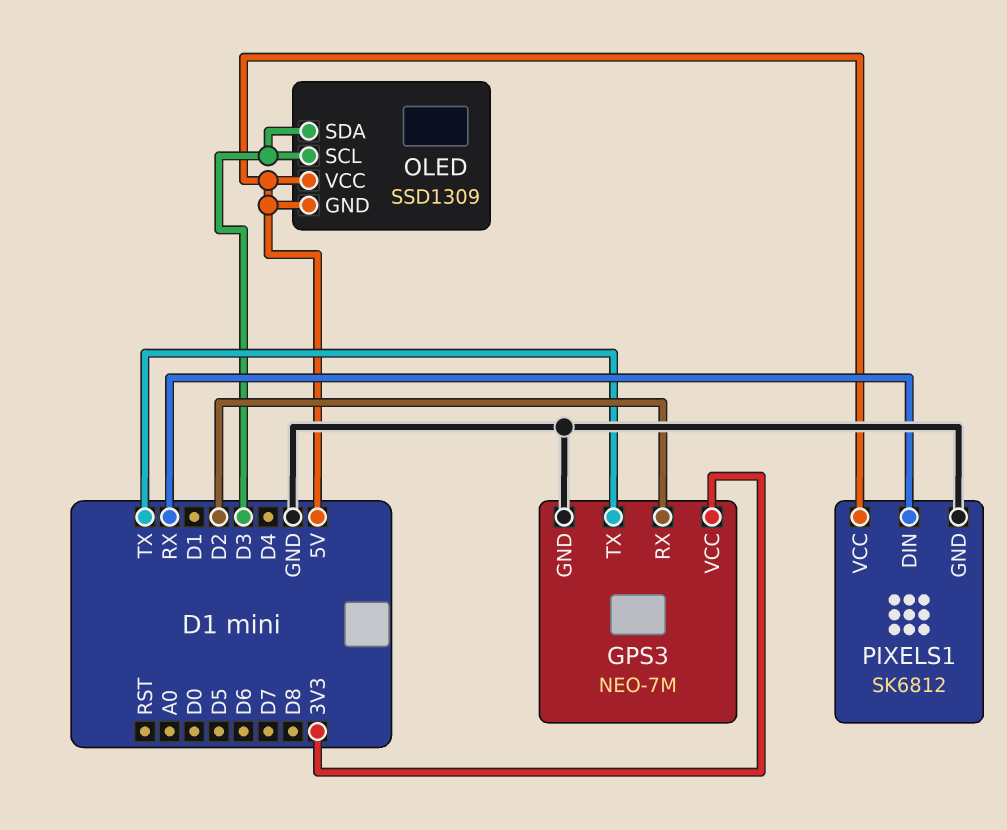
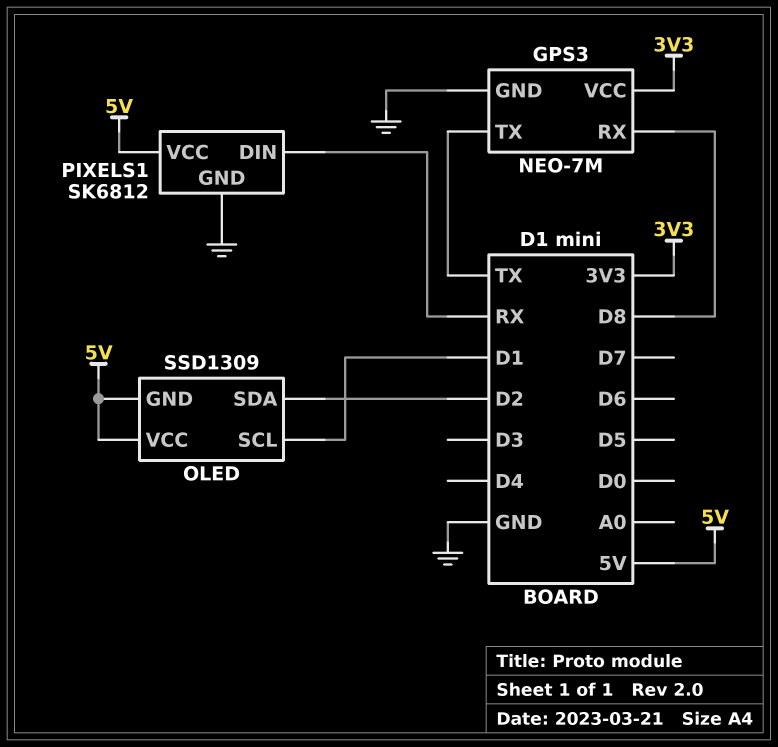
GPS3 pin RX: D2 -> D8
OLED pin SCL: D3 -> D1
OLED pin SDA: D3 -> D2

